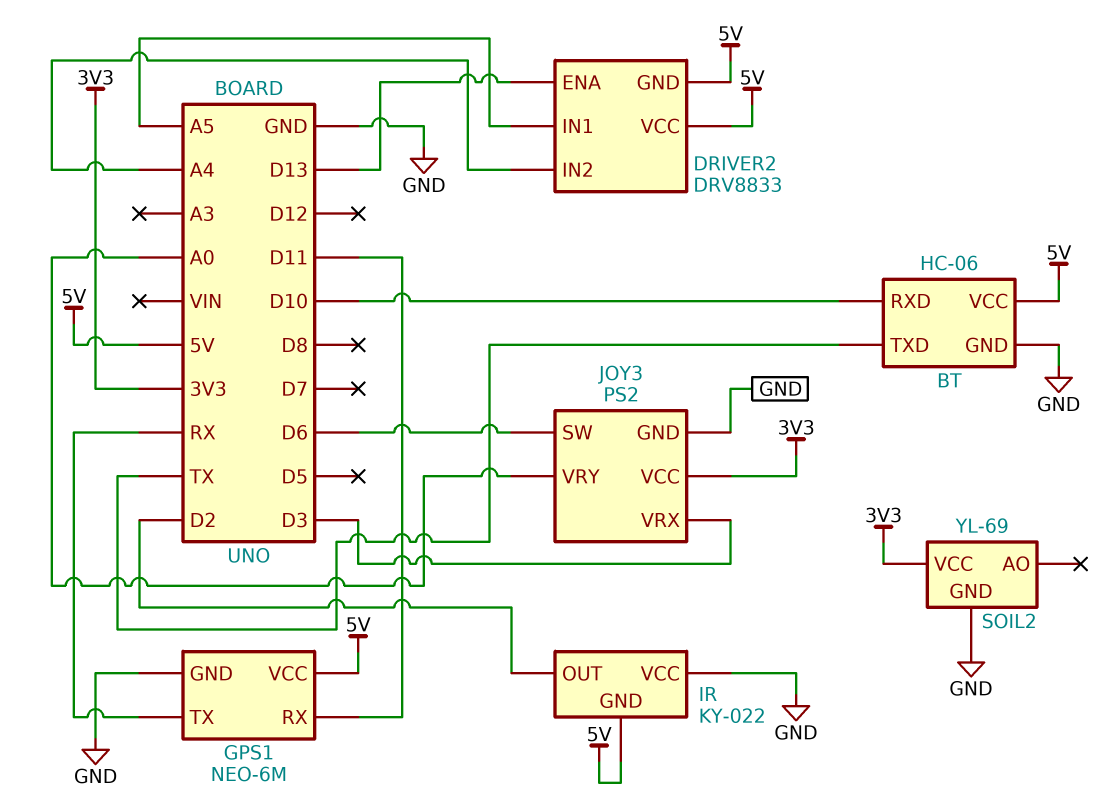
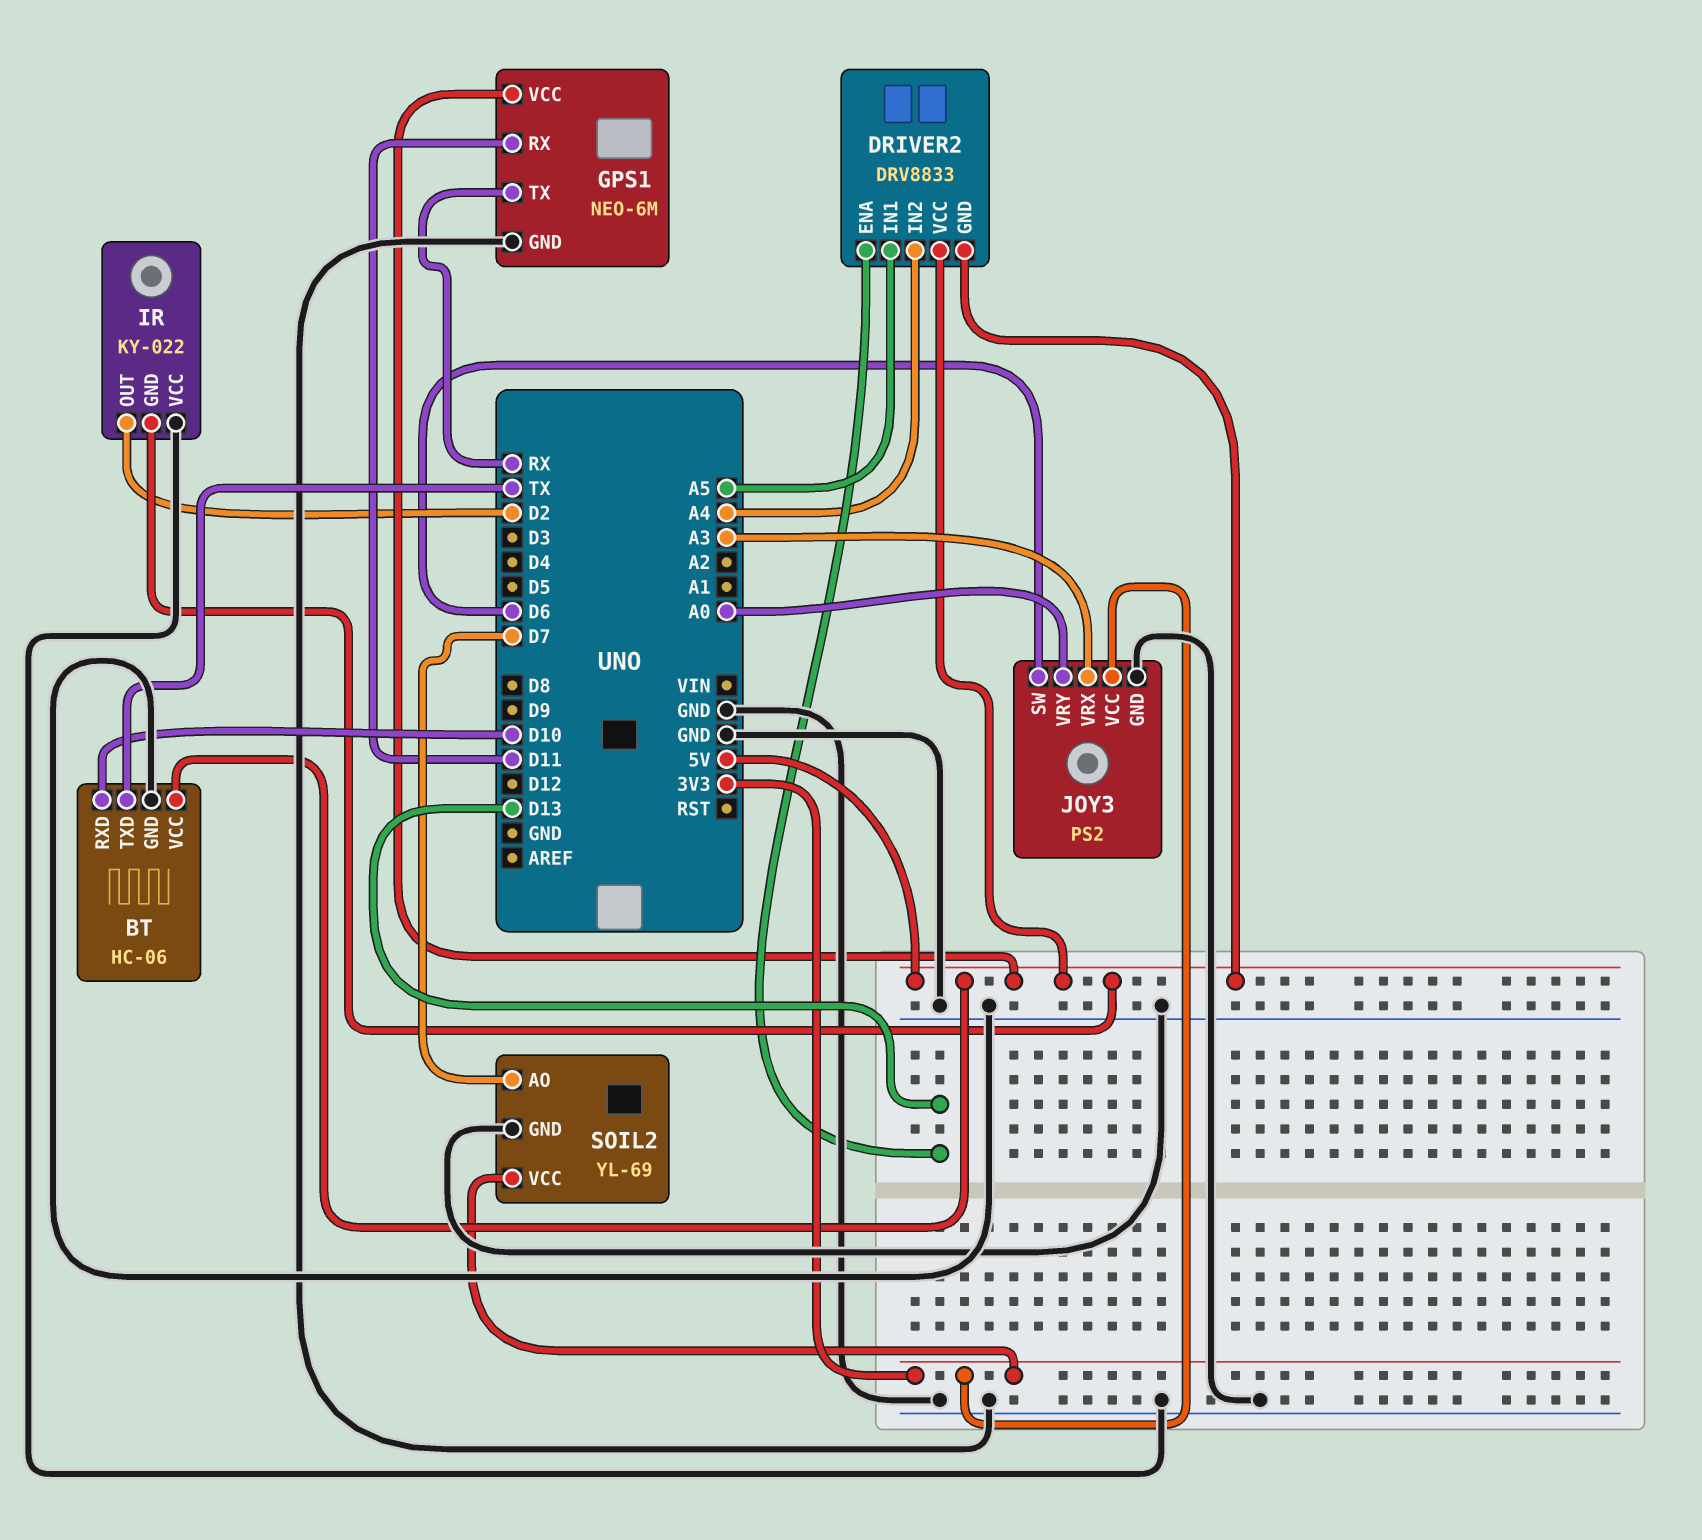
JOY3 pin VRX: D3 -> A3
SOIL2 pin AO: none -> D7

